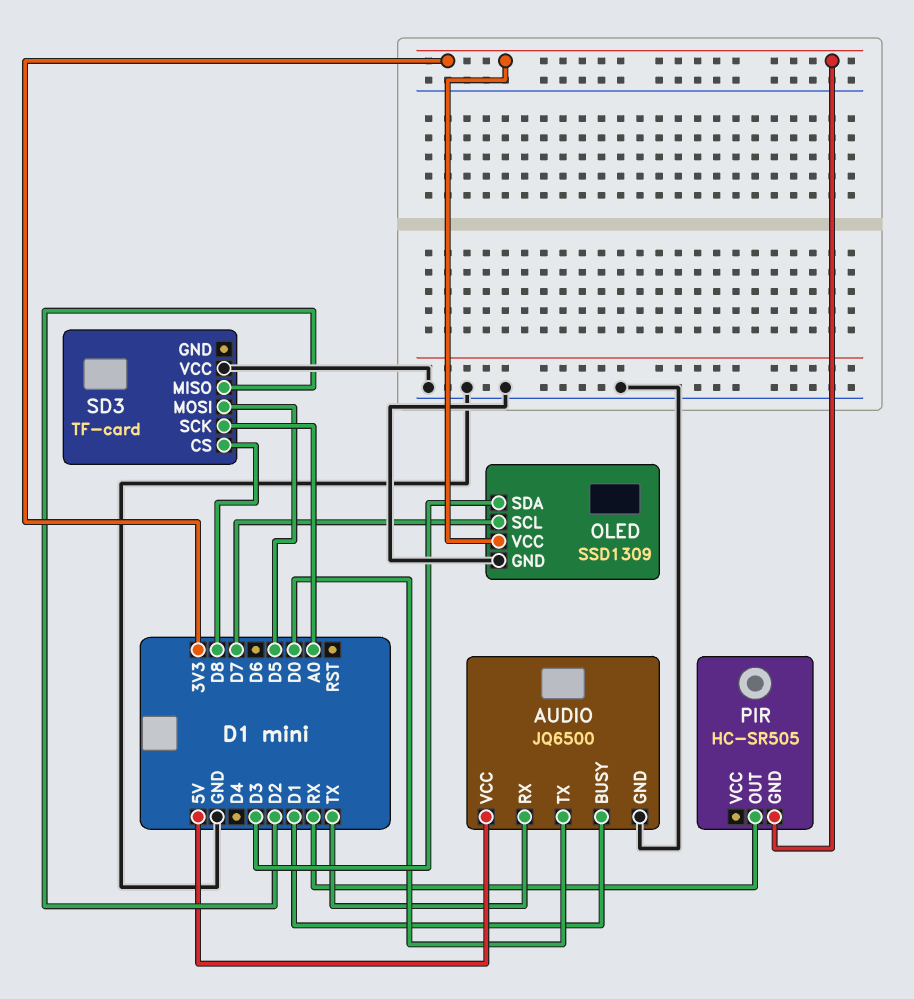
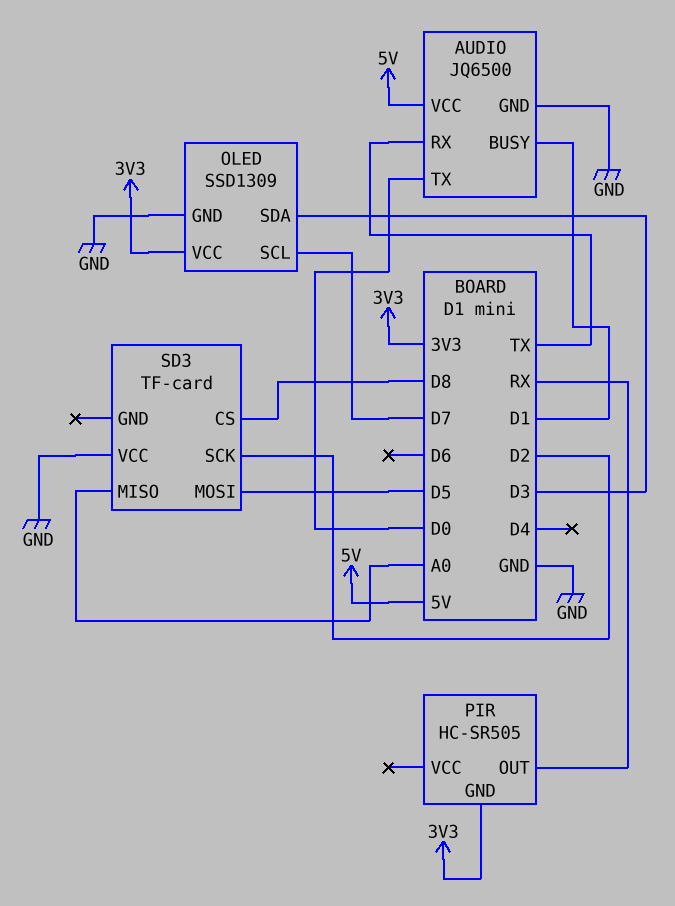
SD3 pin MISO: D2 -> A0
SD3 pin SCK: A0 -> D2

